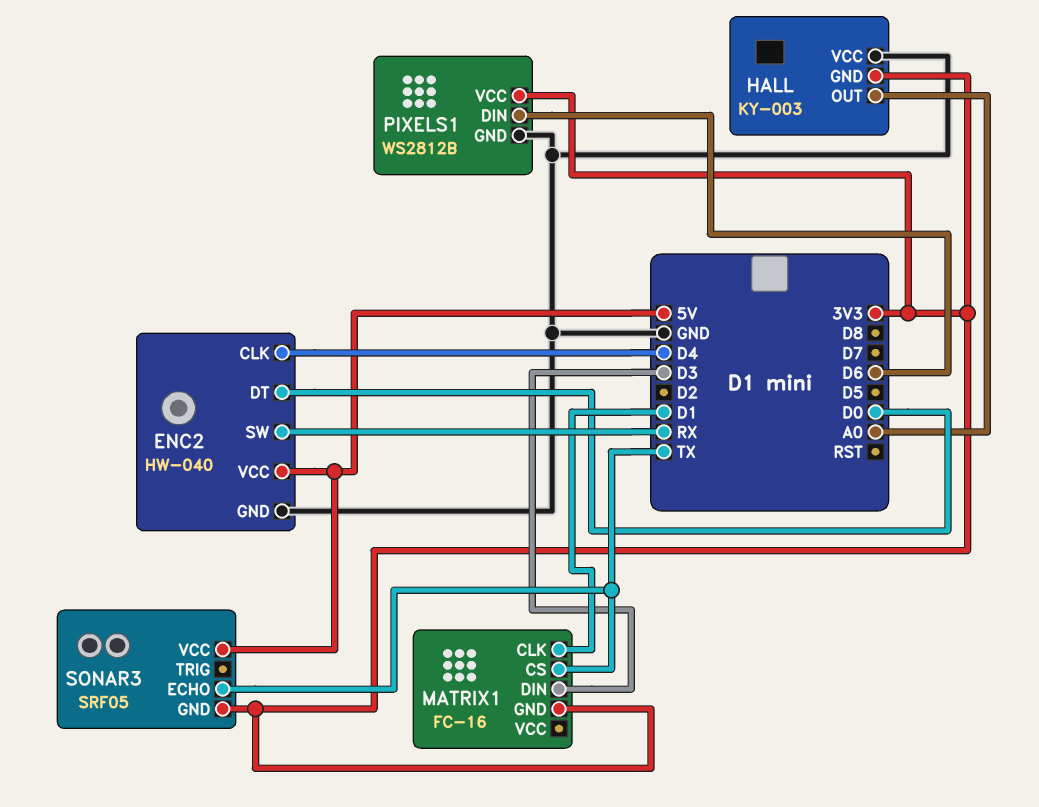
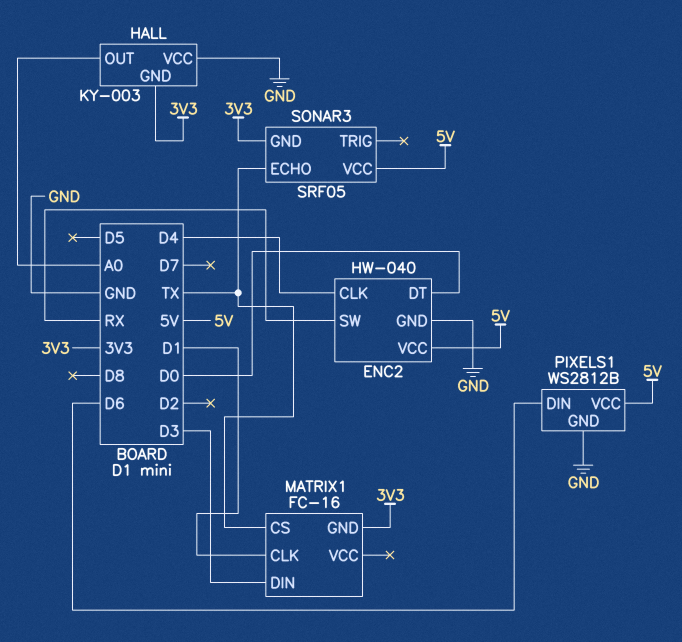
PIXELS1 pin VCC: 3V3 -> 5V

